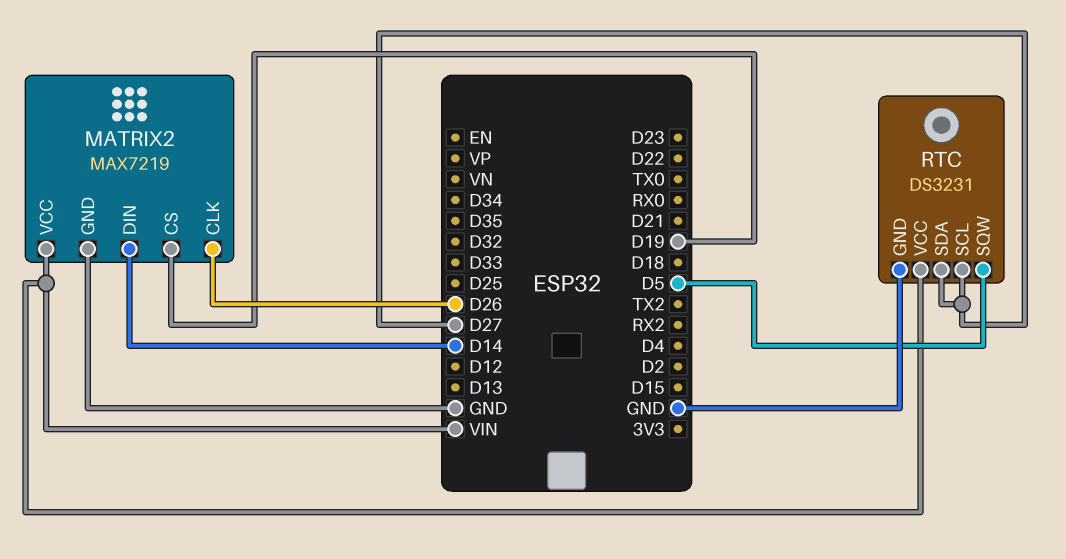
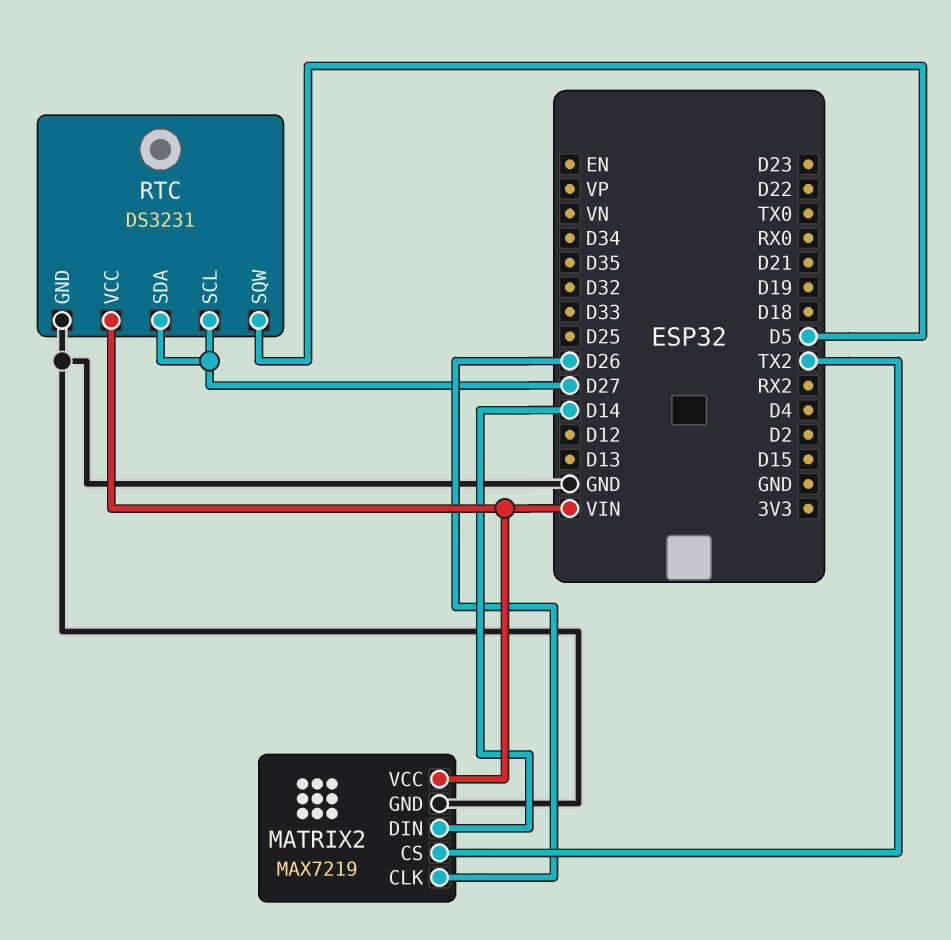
MATRIX2 pin CS: D19 -> TX2

